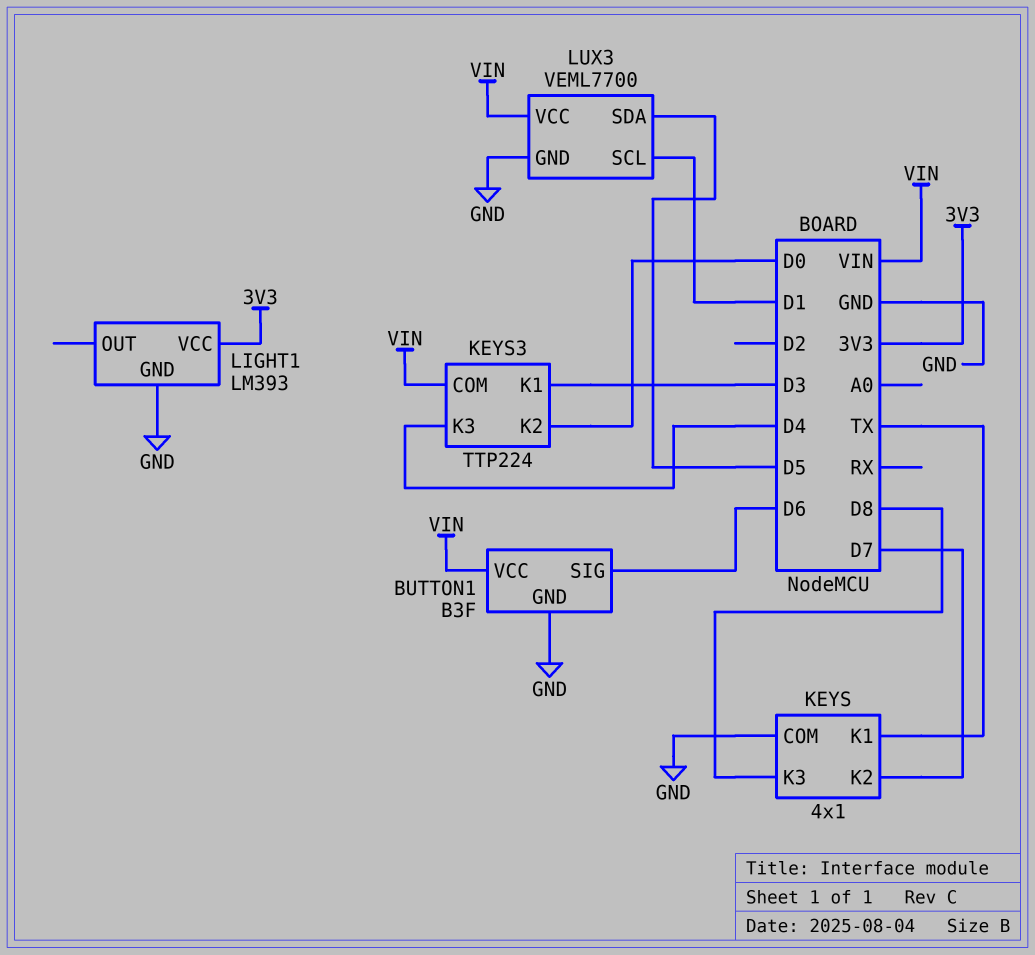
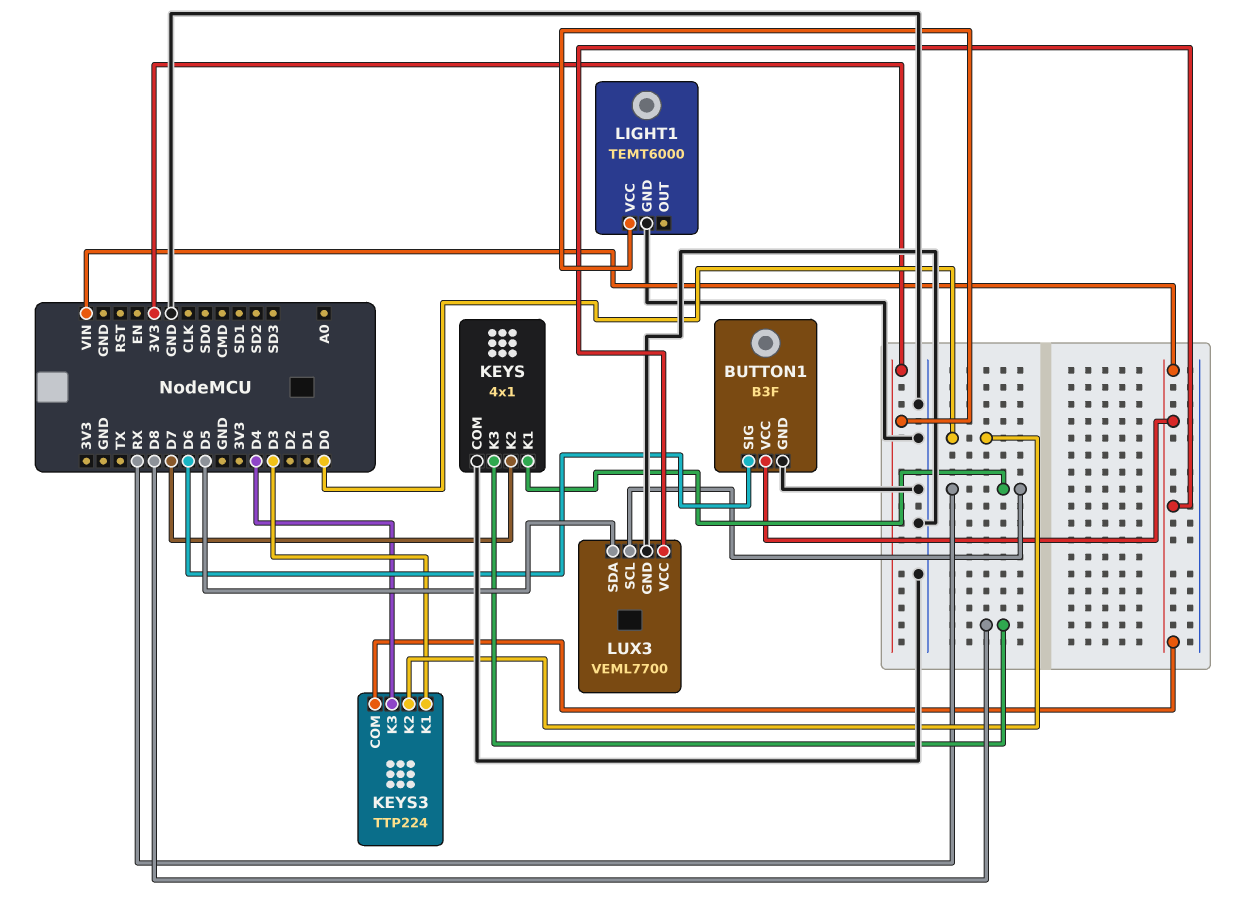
KEYS pin K1: TX -> RX
LIGHT1: LM393 -> TEMT6000
LUX3 pin SCL: D1 -> RX

